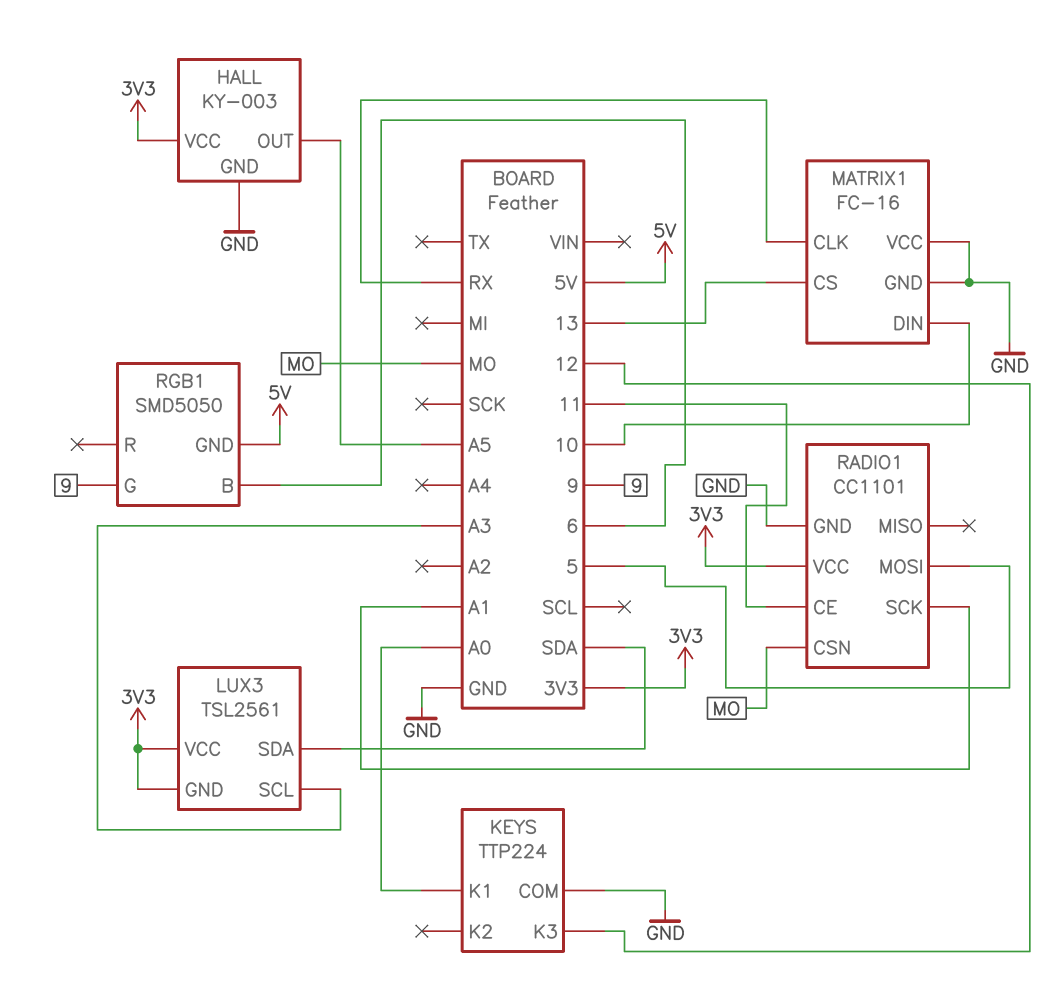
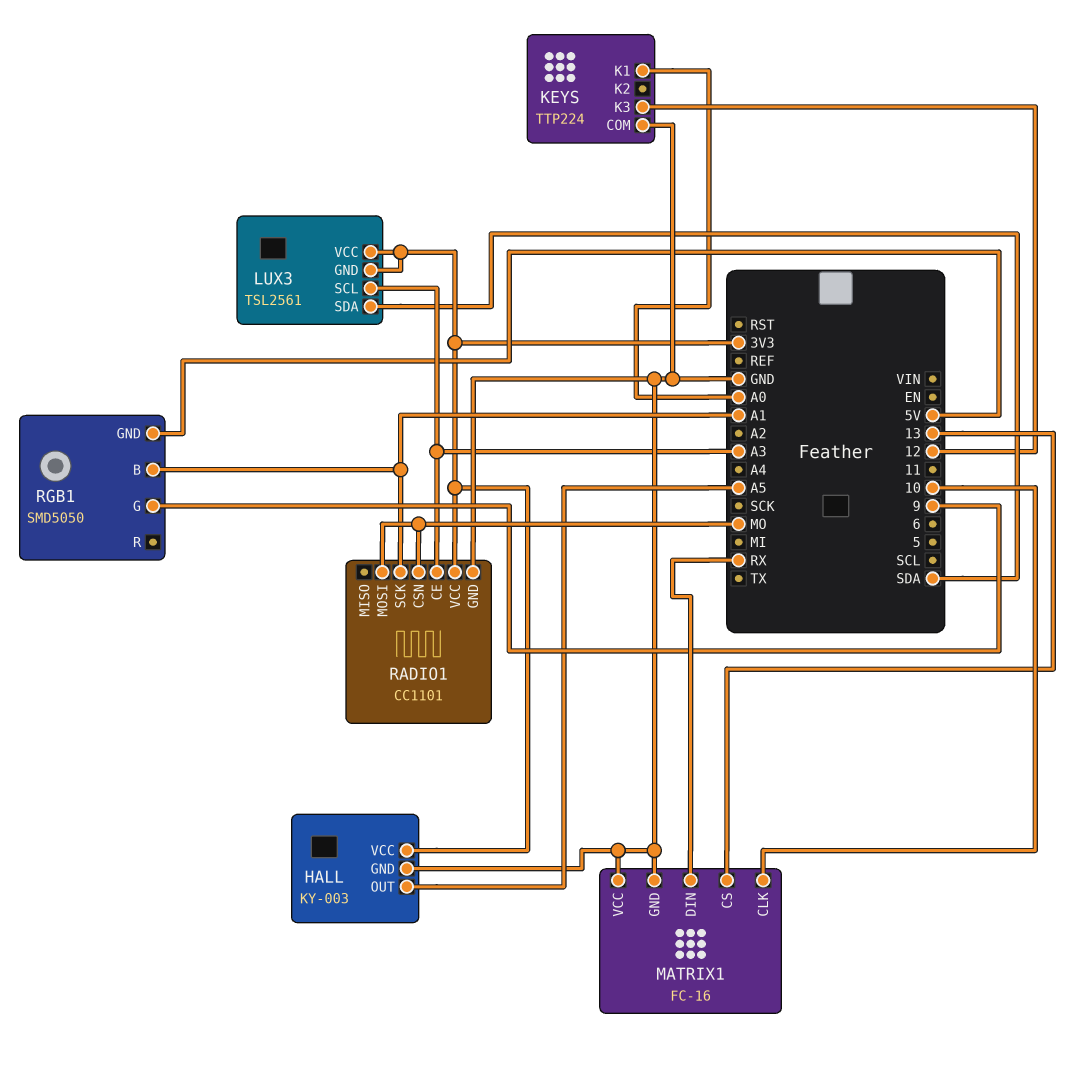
MATRIX1 pin CLK: RX -> 10
MATRIX1 pin DIN: 10 -> RX
RADIO1 pin CE: 11 -> A3
RADIO1 pin MOSI: 5 -> MO
RGB1 pin B: 6 -> A1

